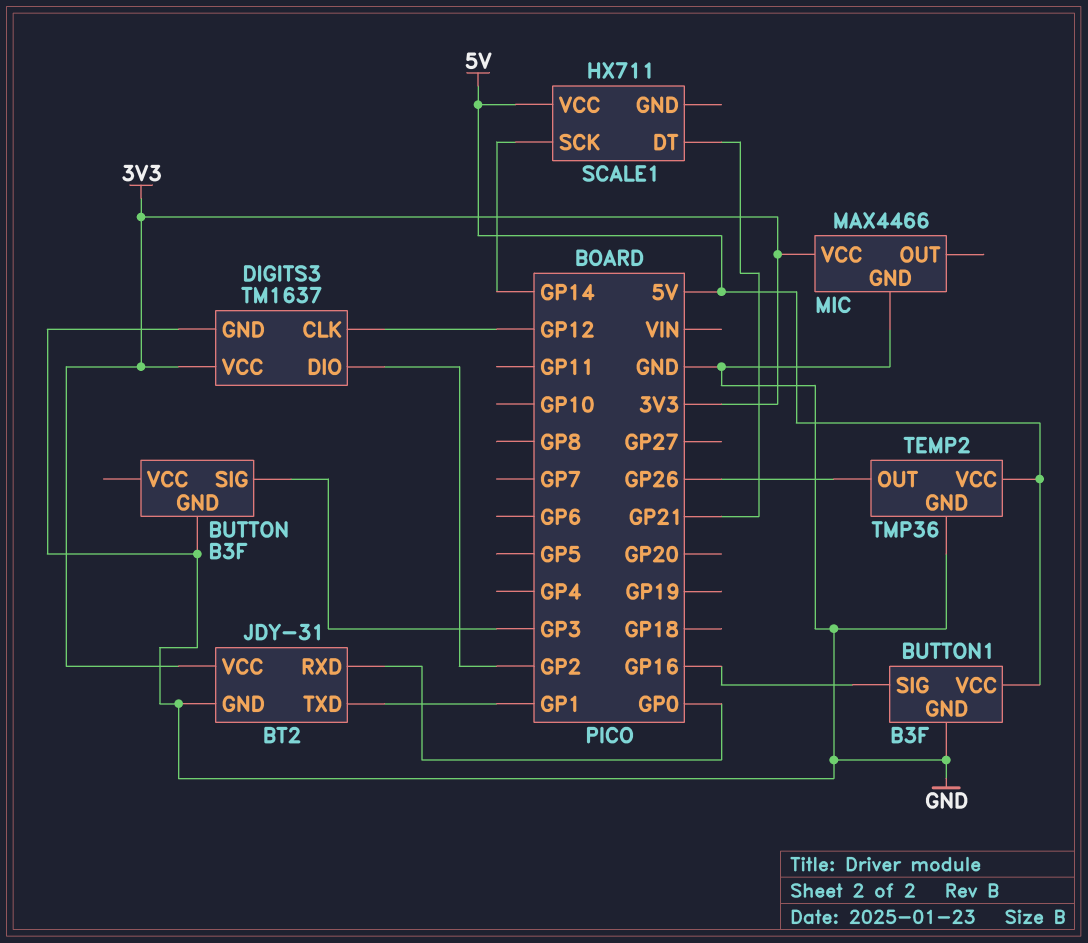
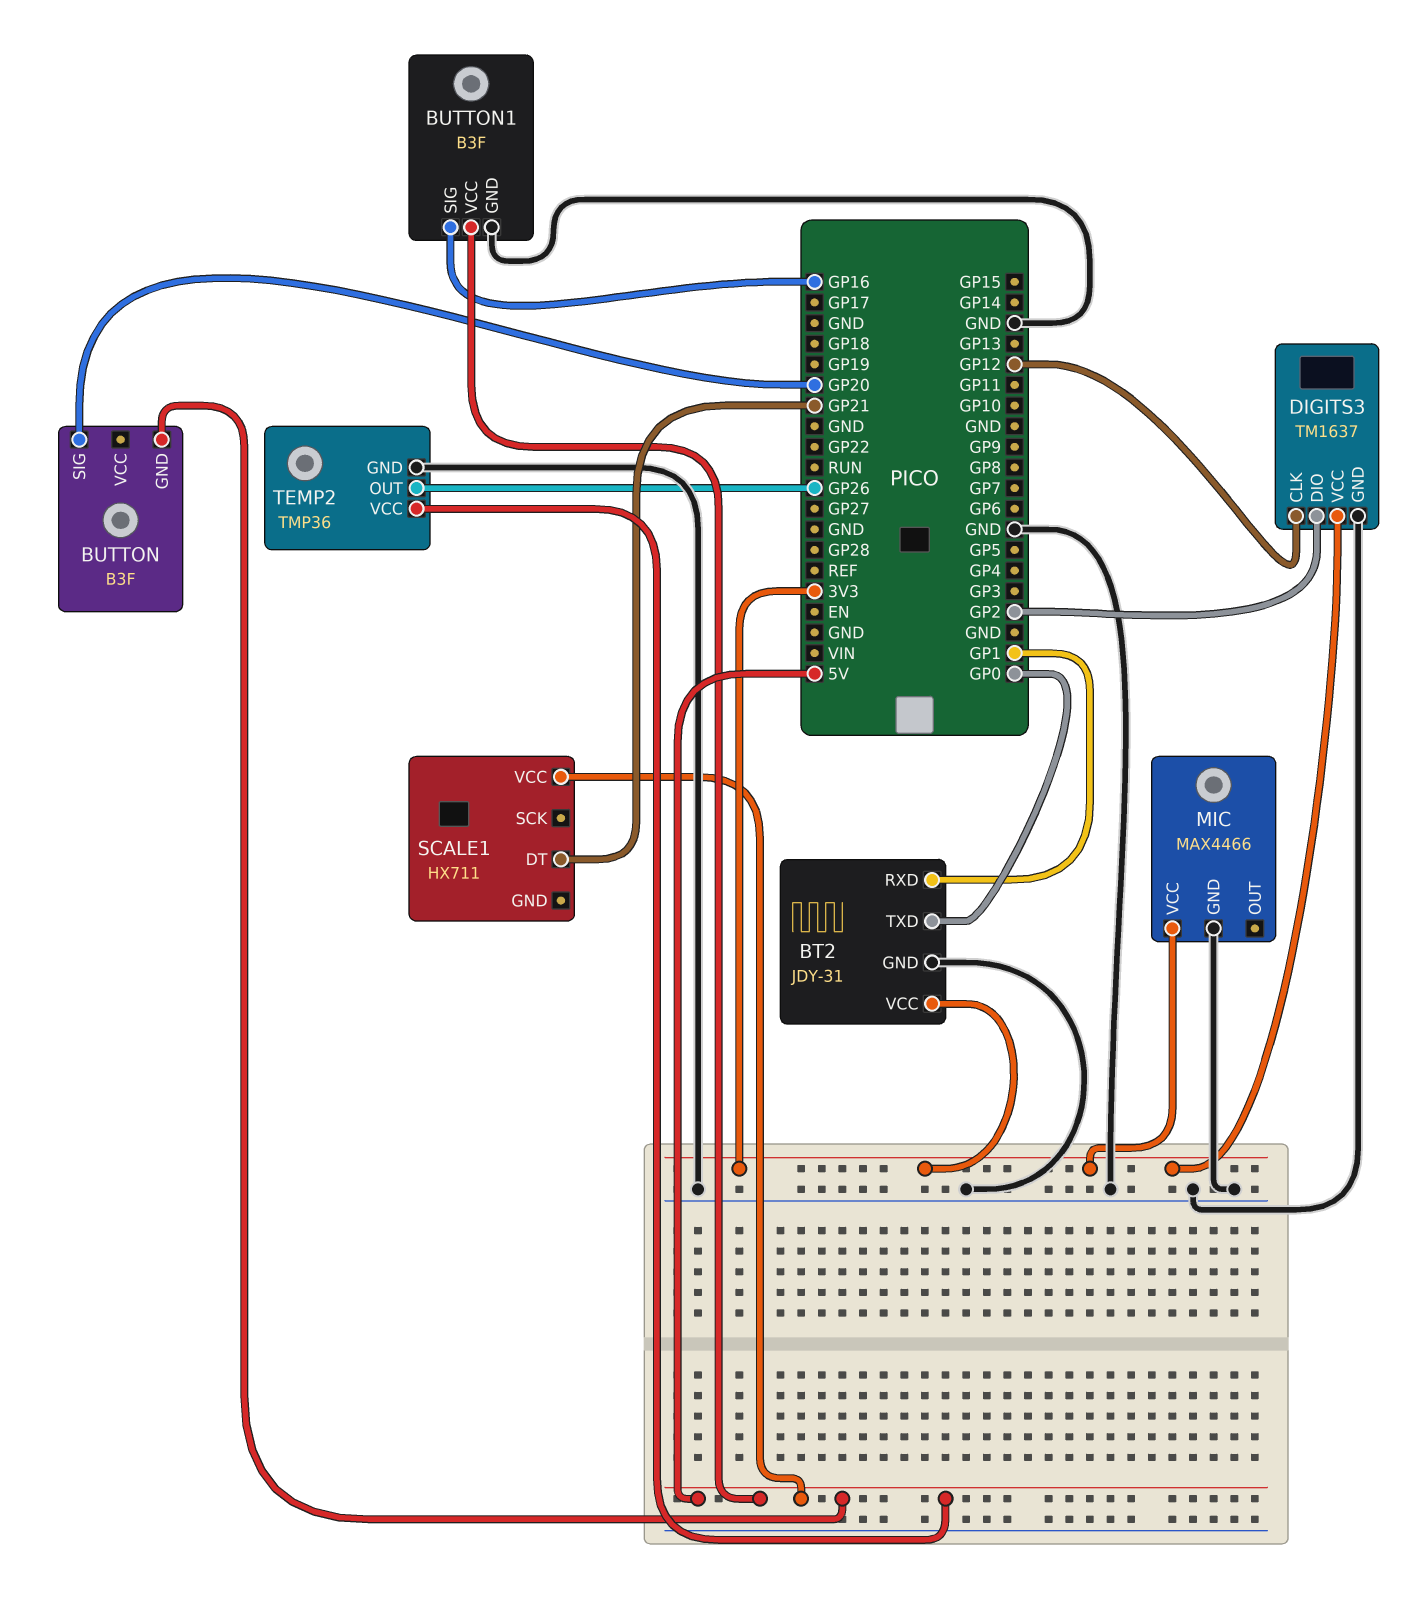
BT2 pin RXD: GP0 -> GP1
BT2 pin TXD: GP1 -> GP0
BUTTON pin GND: GND -> 5V
BUTTON pin SIG: GP3 -> GP20
SCALE1 pin SCK: GP14 -> none

